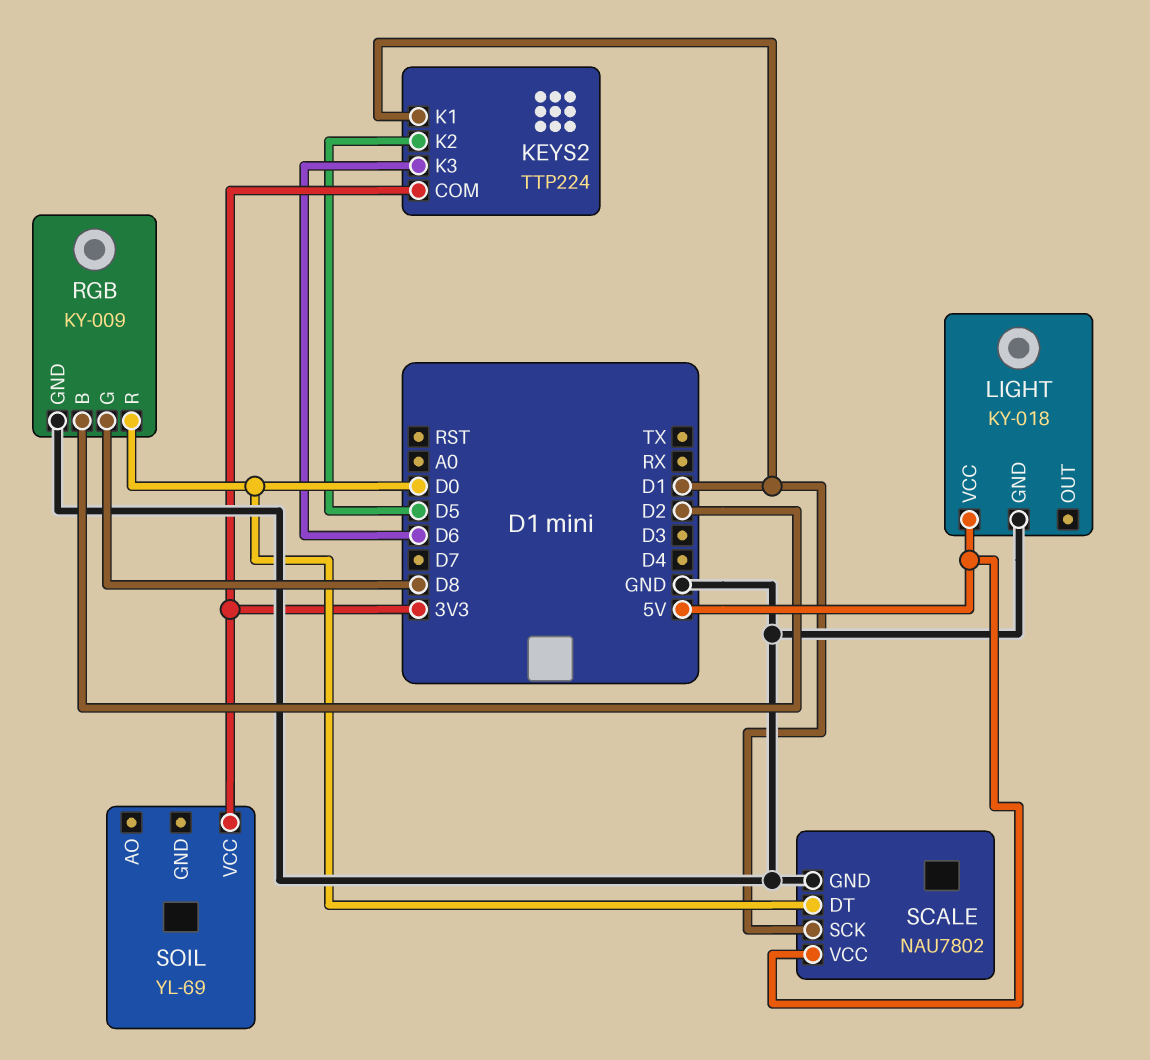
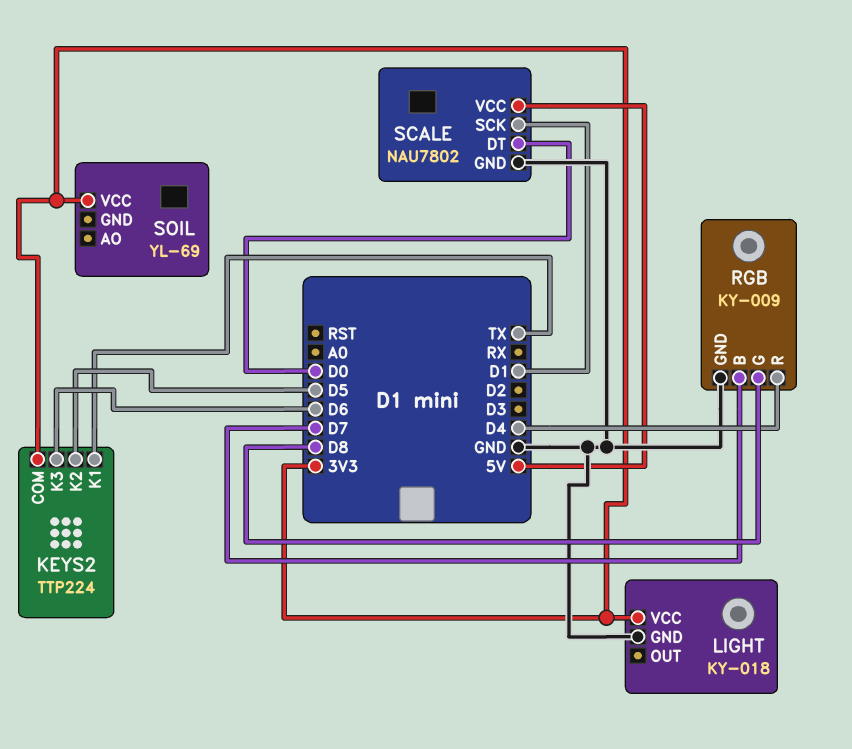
KEYS2 pin K1: D1 -> TX
LIGHT pin VCC: 5V -> 3V3
RGB pin B: D2 -> D7
RGB pin R: D0 -> D4

